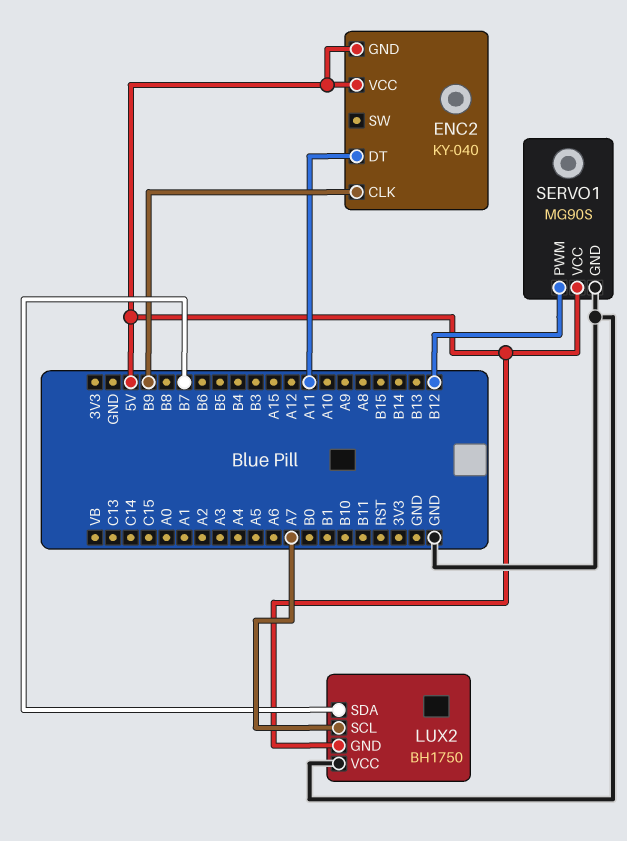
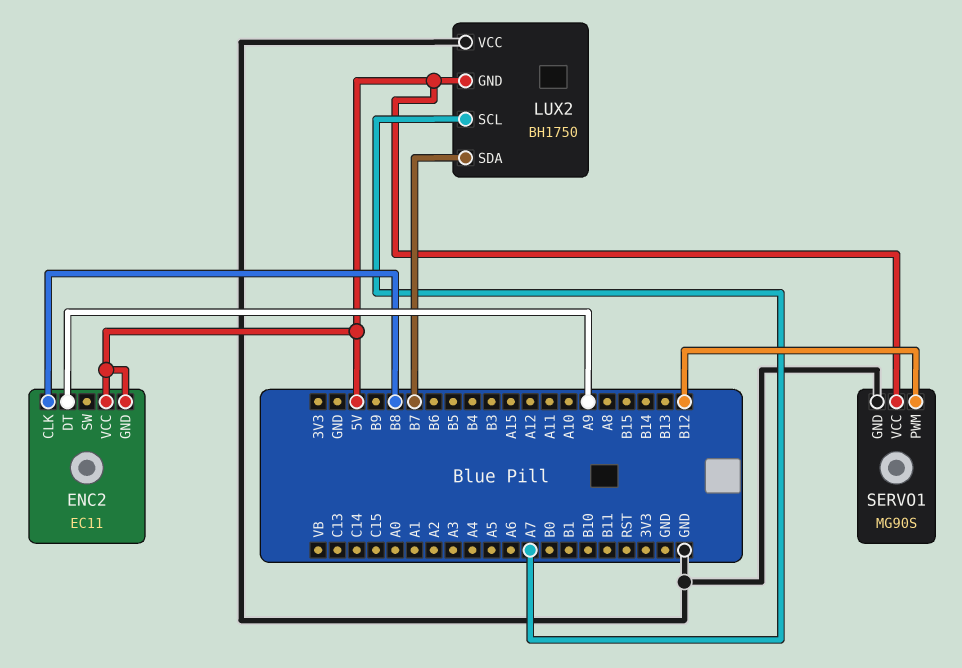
ENC2: KY-040 -> EC11
ENC2 pin CLK: B9 -> B8
ENC2 pin DT: A11 -> A9

